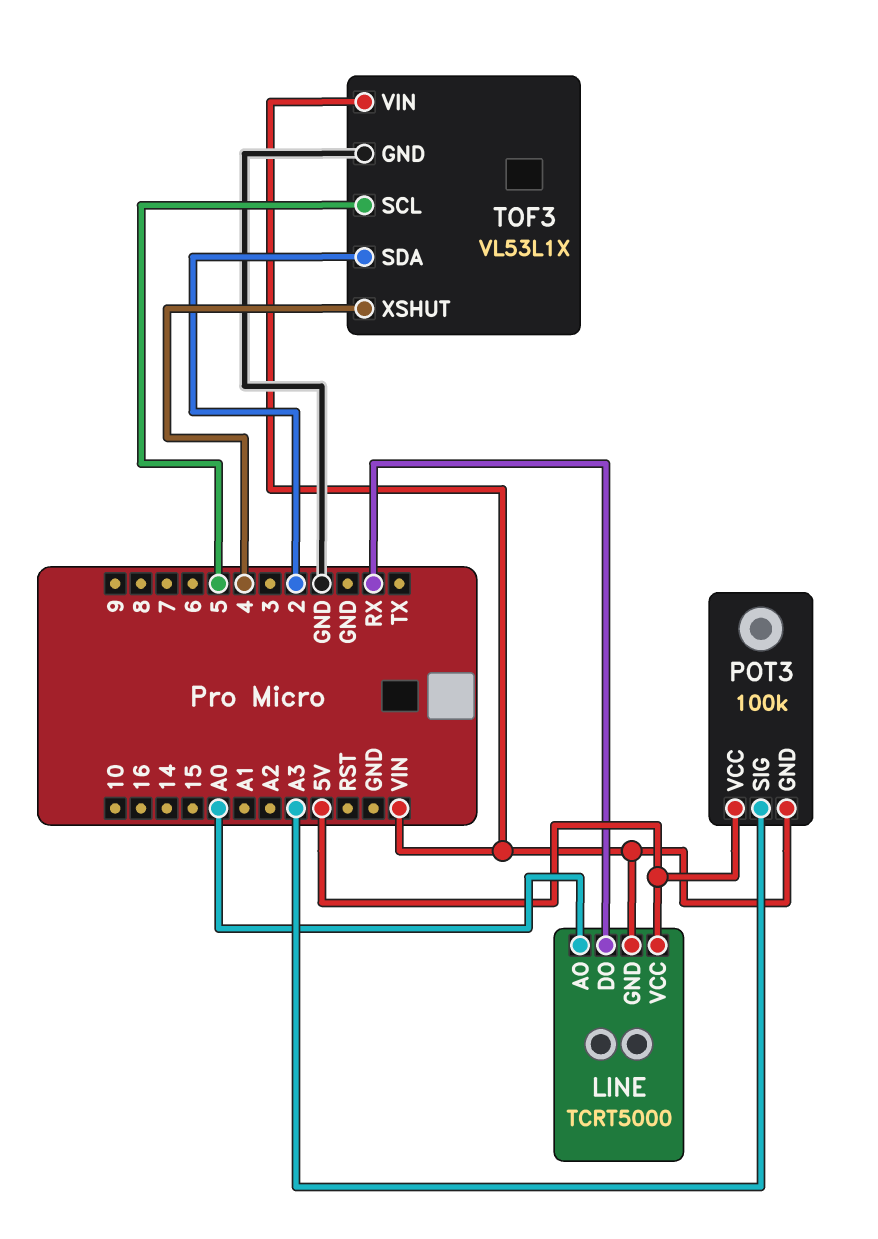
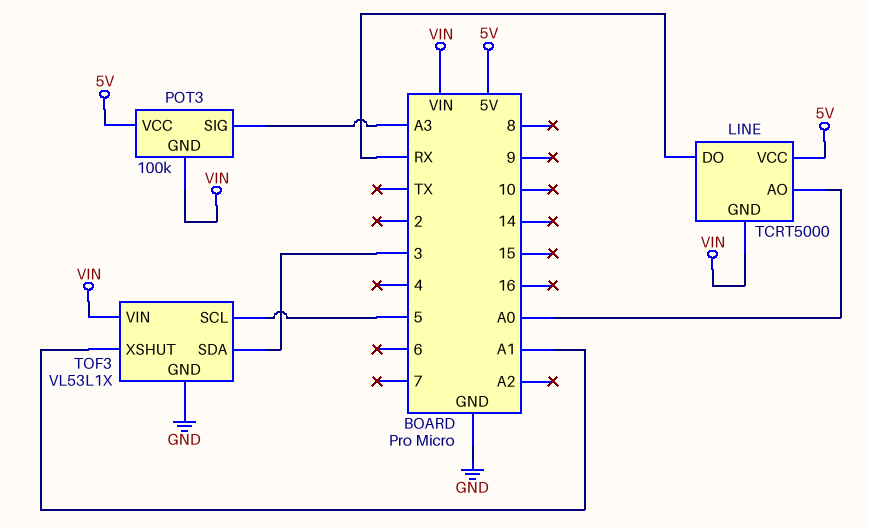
TOF3 pin SDA: 2 -> 3
TOF3 pin XSHUT: 4 -> A1

